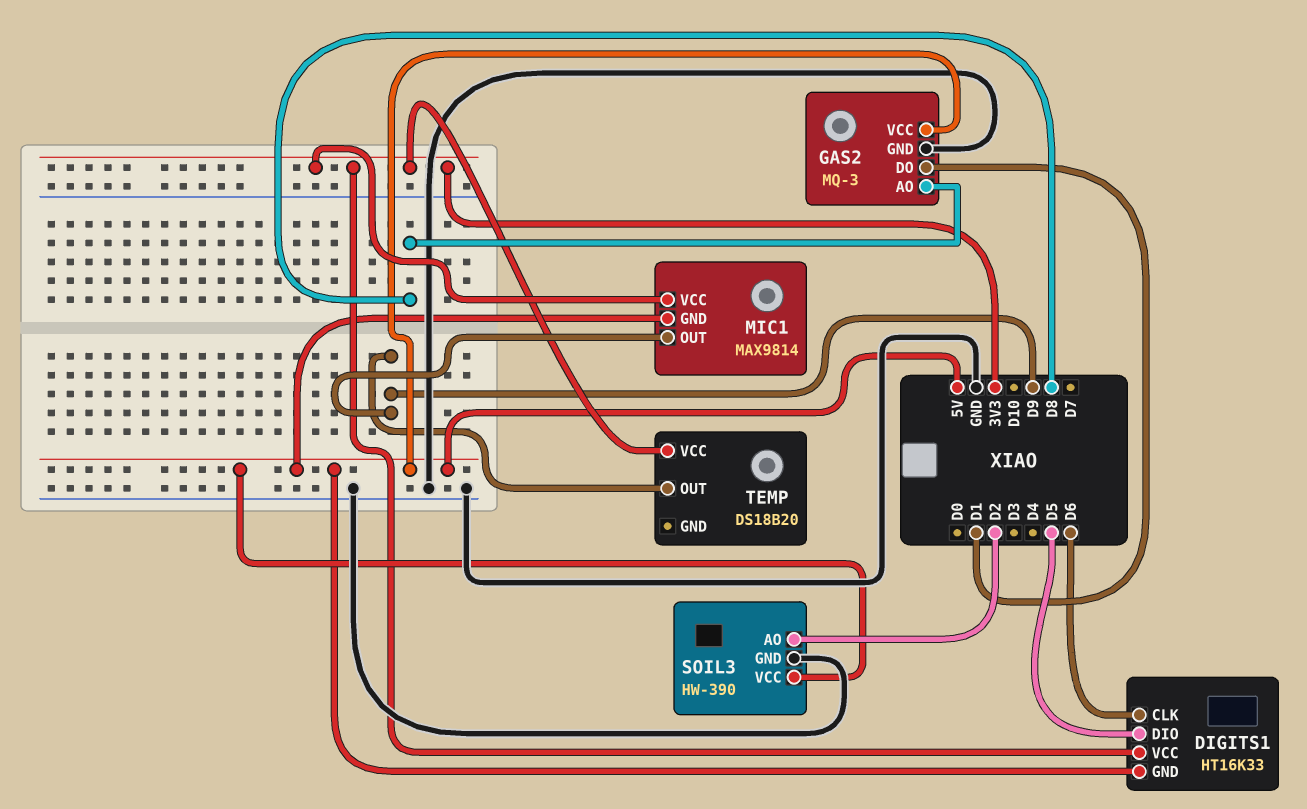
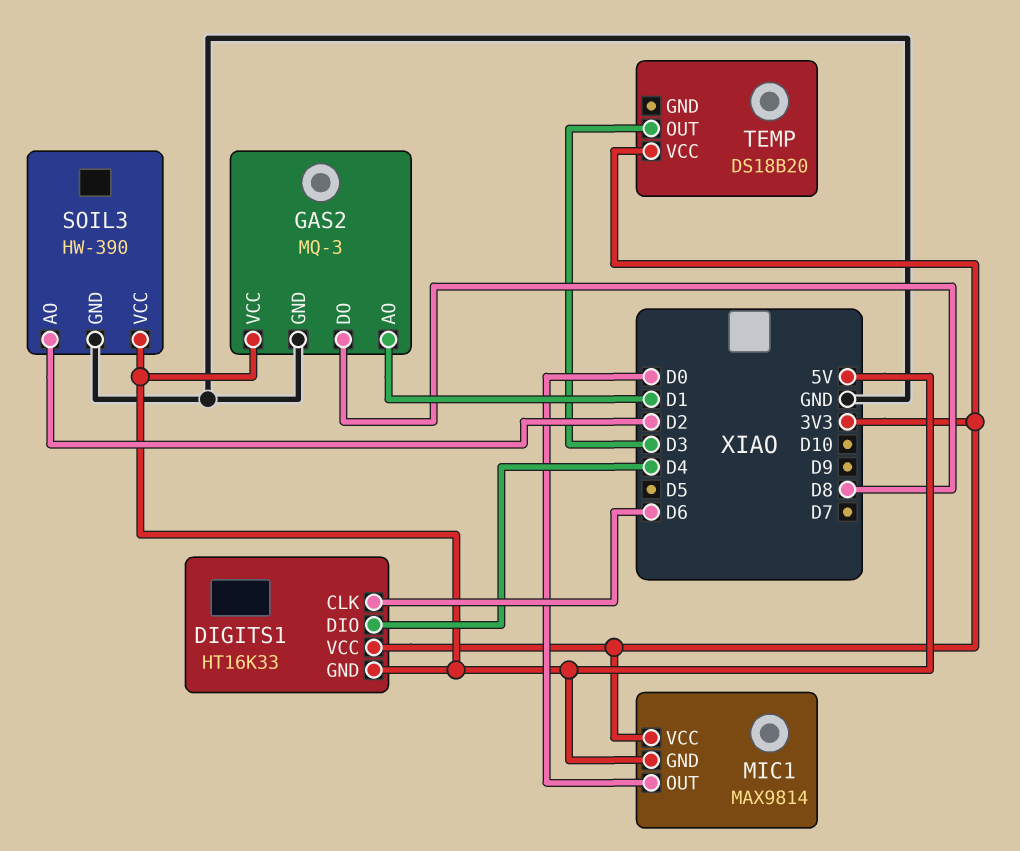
DIGITS1 pin DIO: D5 -> D4
GAS2 pin AO: D8 -> D1
GAS2 pin DO: D1 -> D8
MIC1 pin OUT: D9 -> D0
TEMP pin OUT: D9 -> D3

